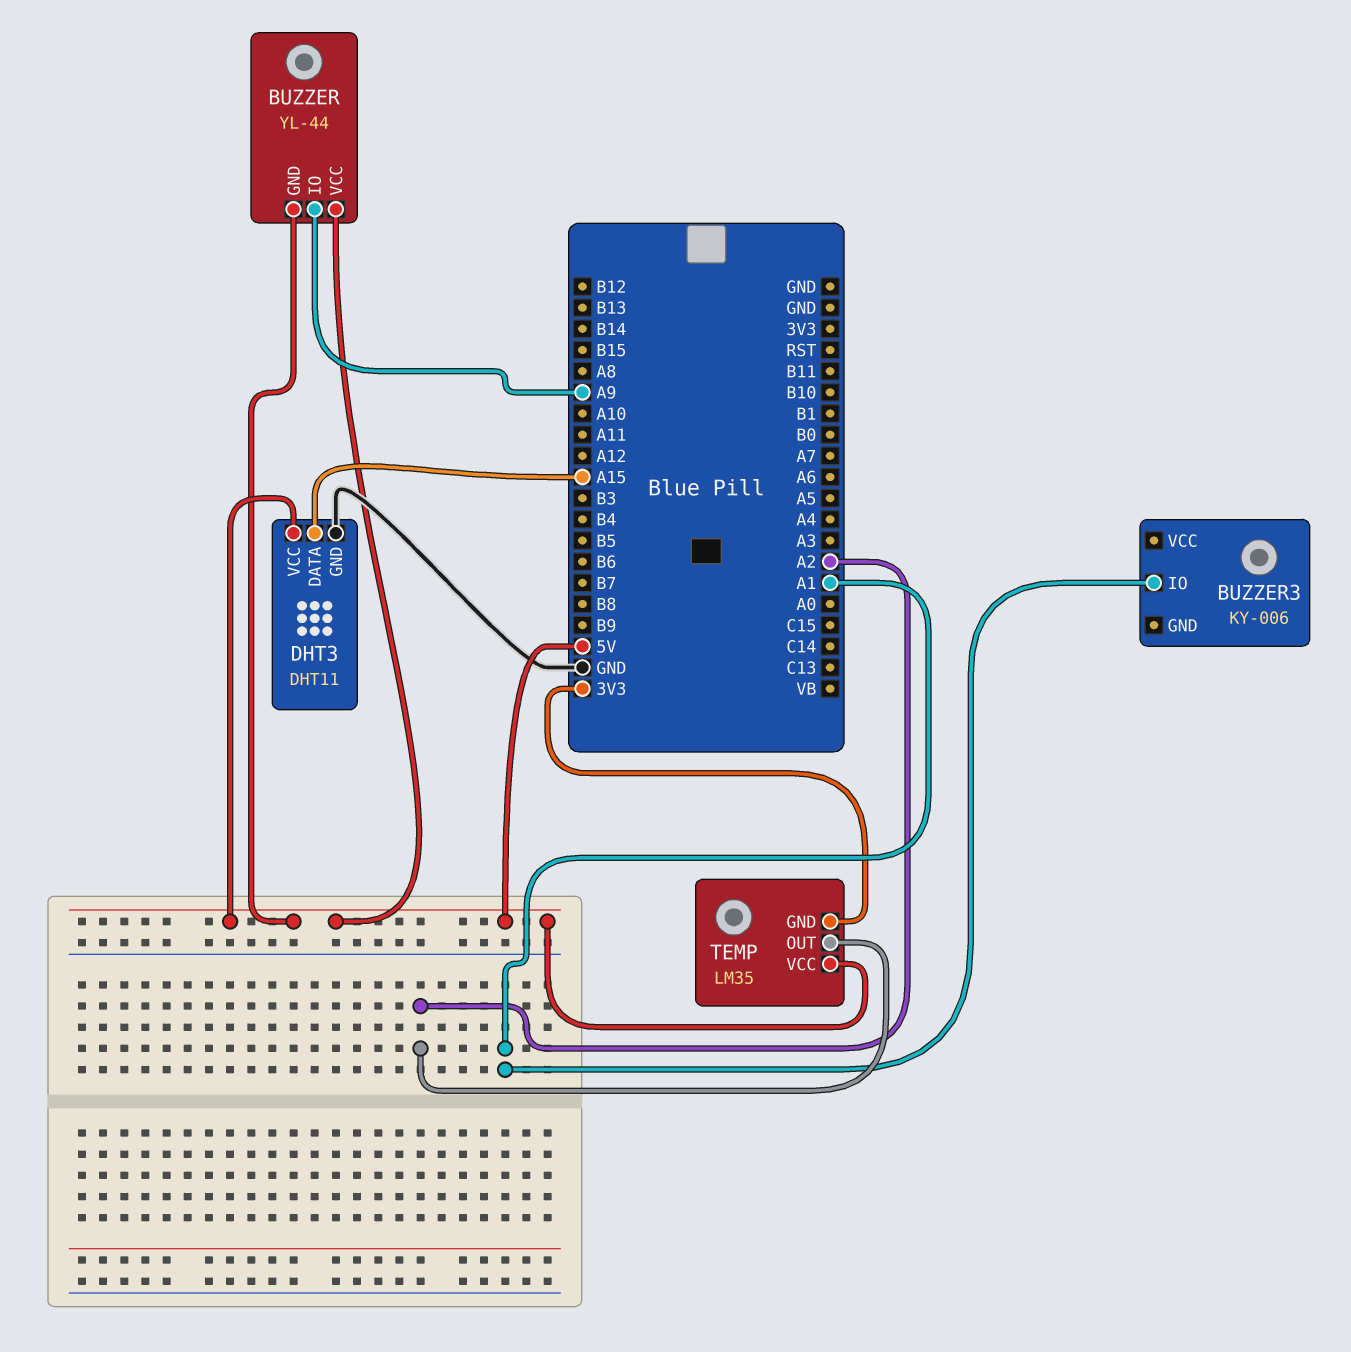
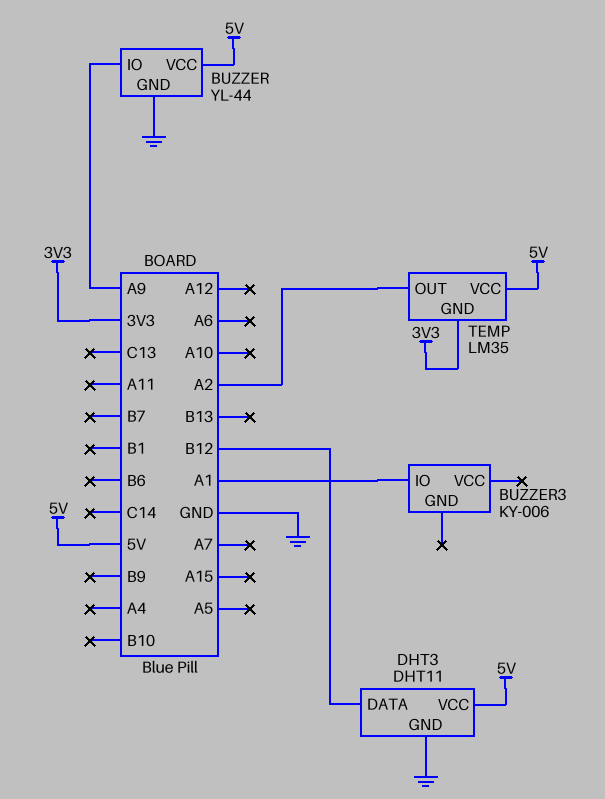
BUZZER pin GND: 5V -> GND
DHT3 pin DATA: A15 -> B12

